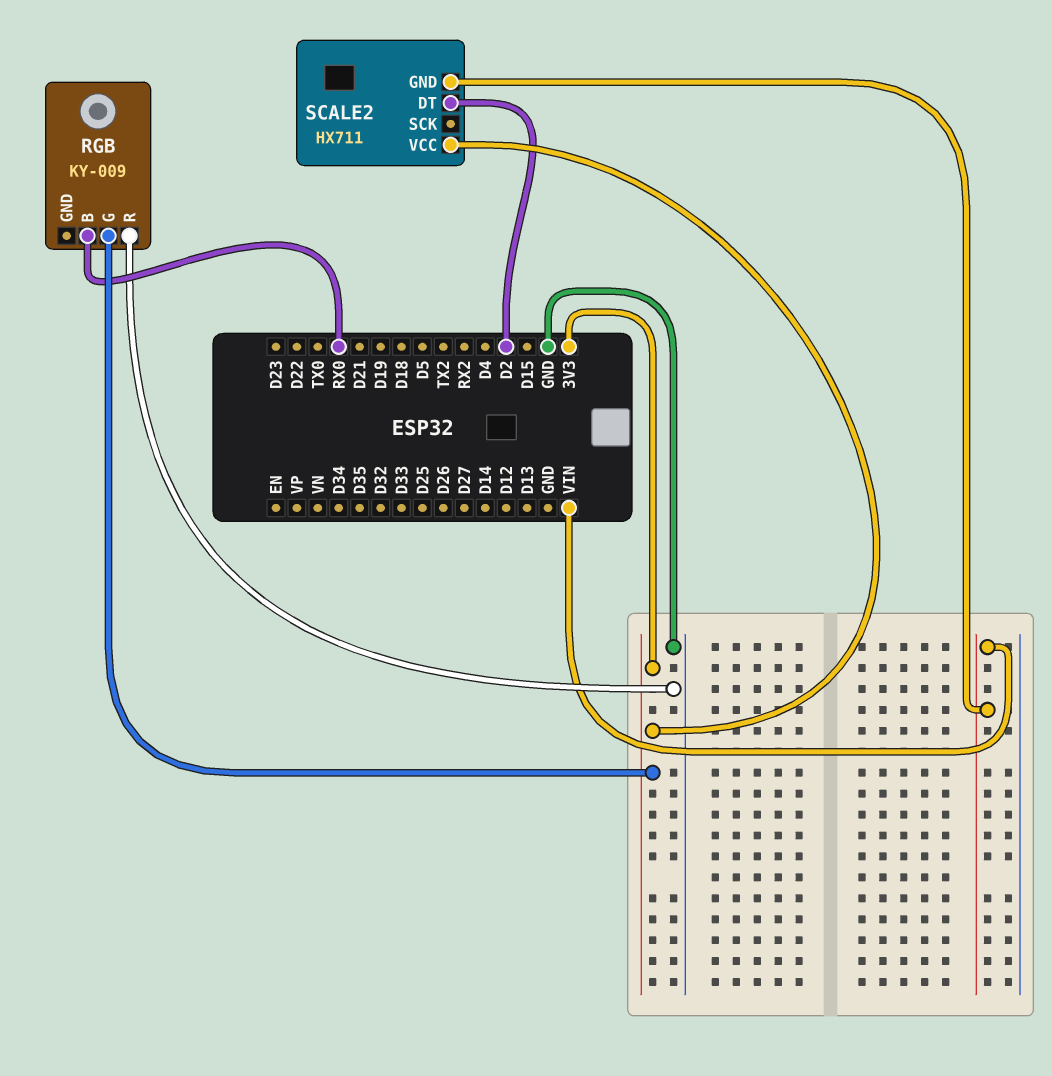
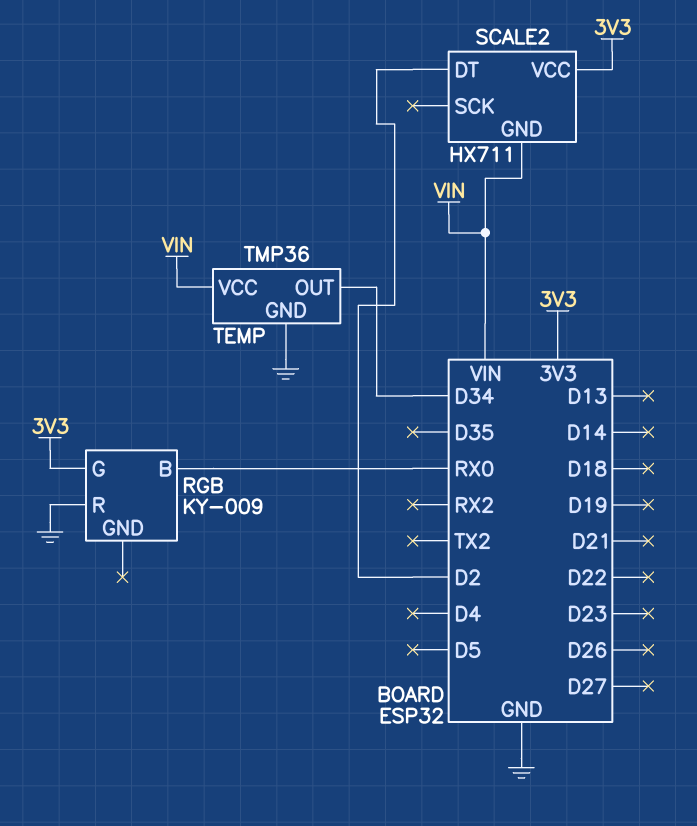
TEMP: none -> TMP36
TEMP pin GND: none -> GND
TEMP pin OUT: none -> D34
TEMP pin VCC: none -> VIN

